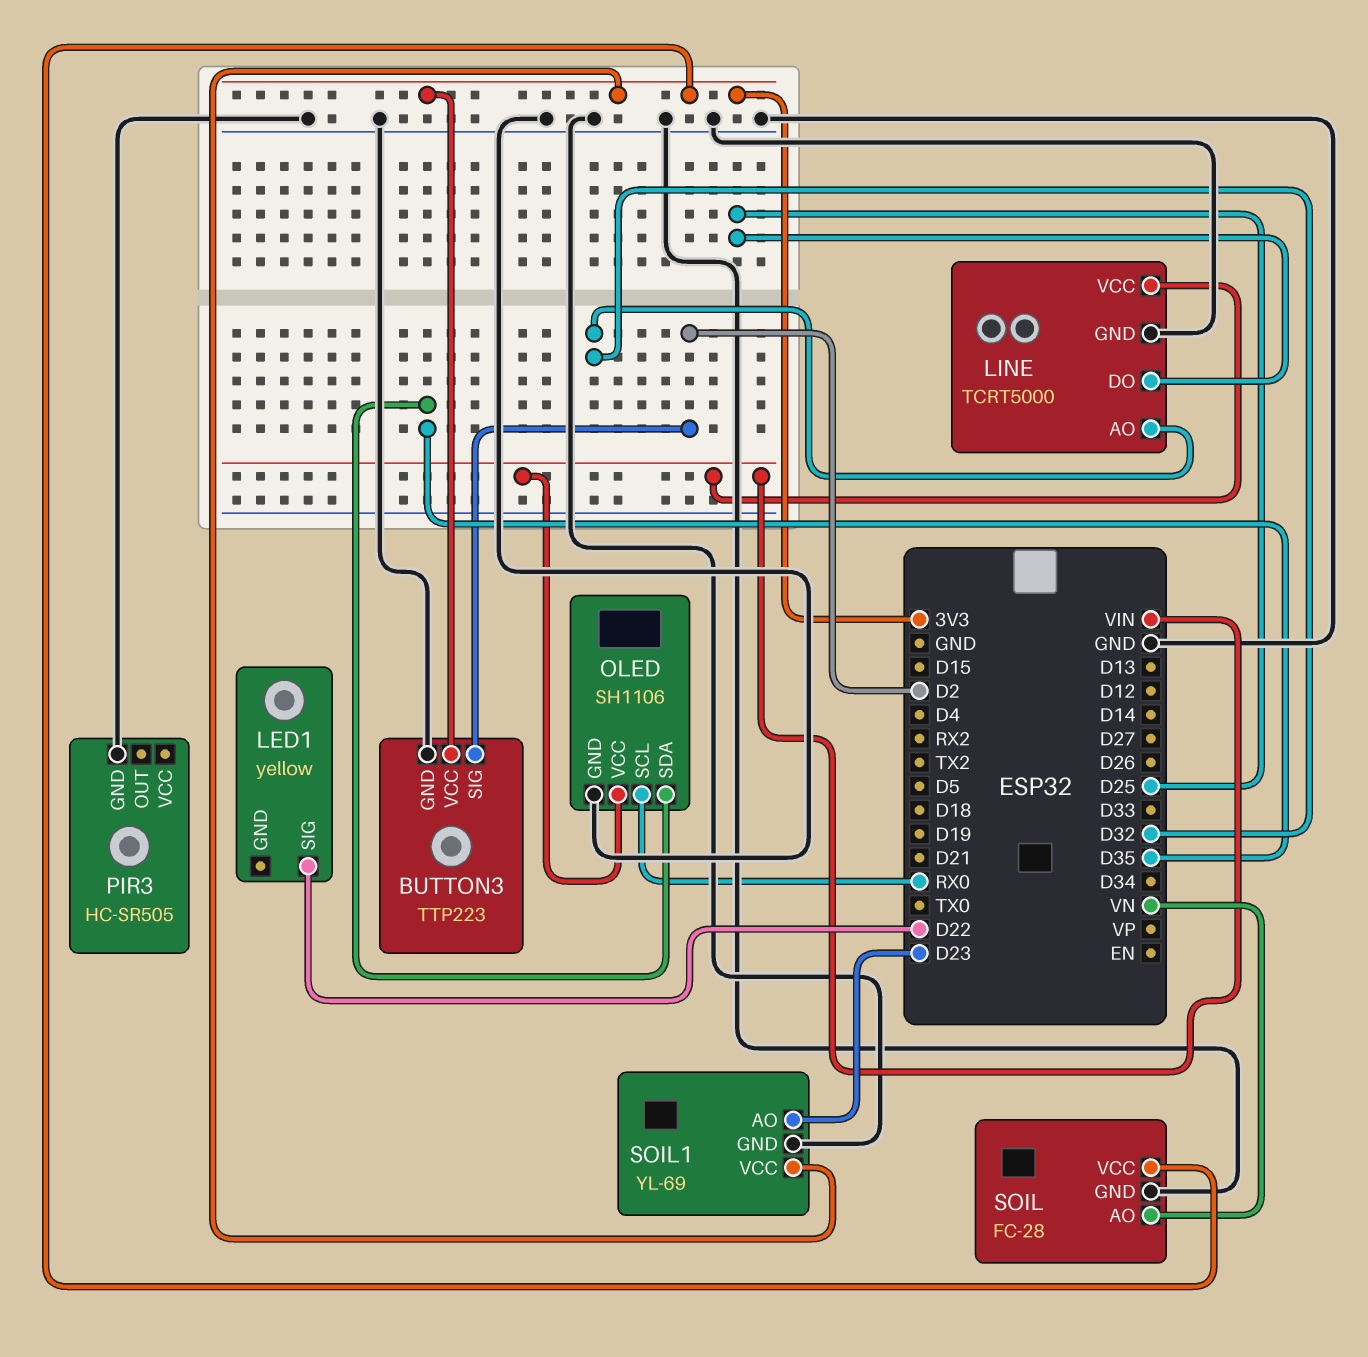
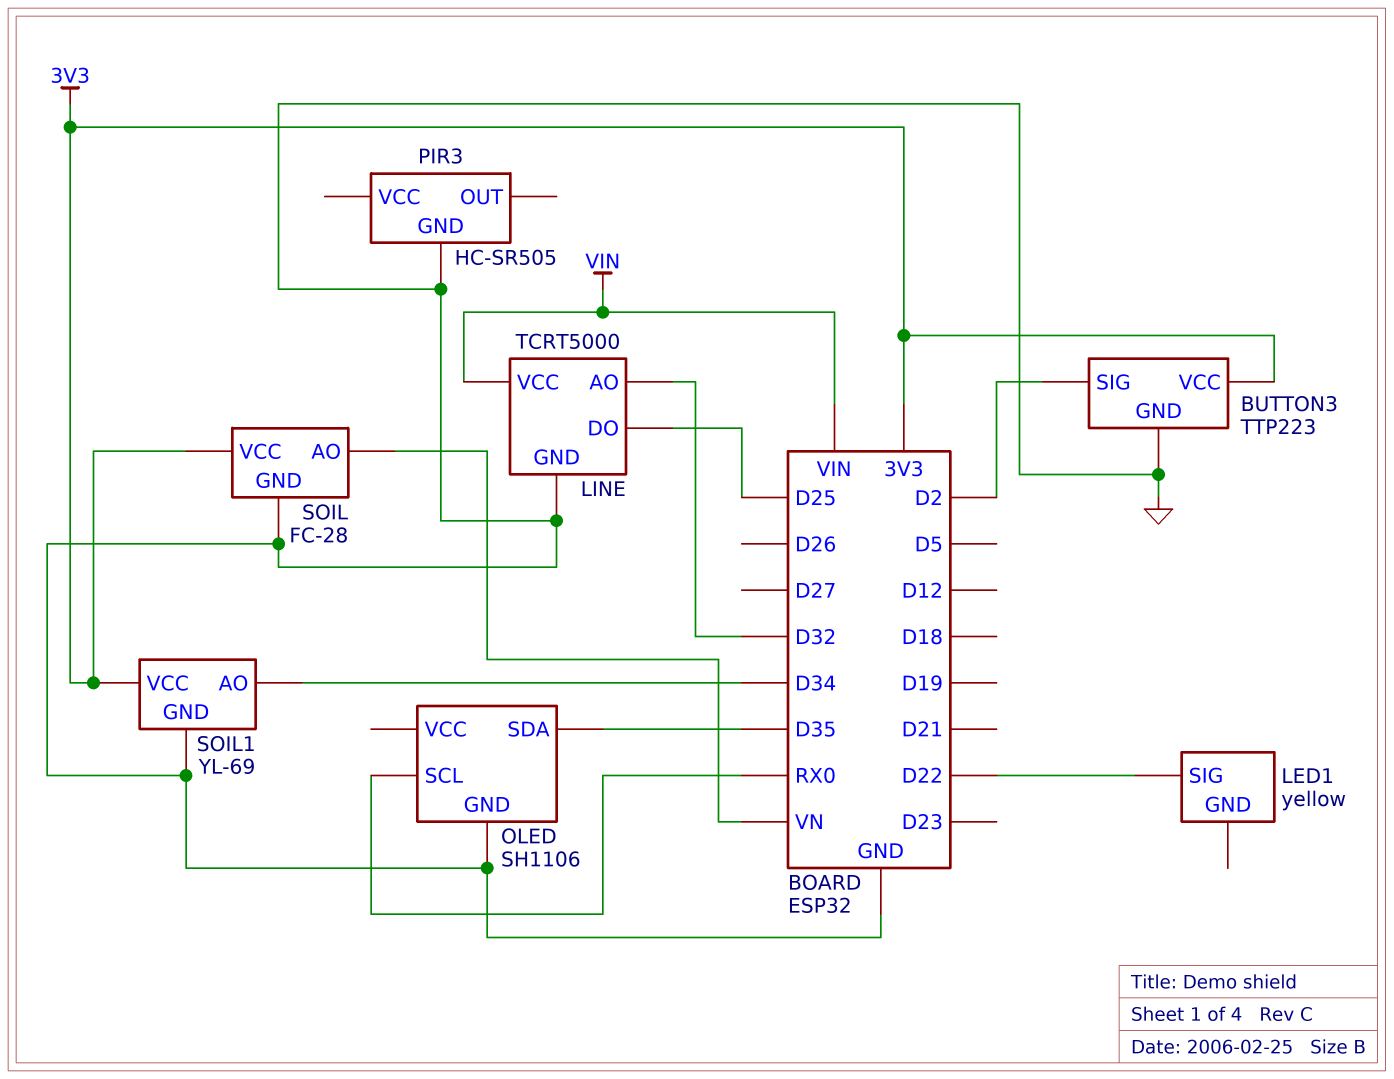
OLED pin VCC: VIN -> none
SOIL1 pin AO: D23 -> D34

